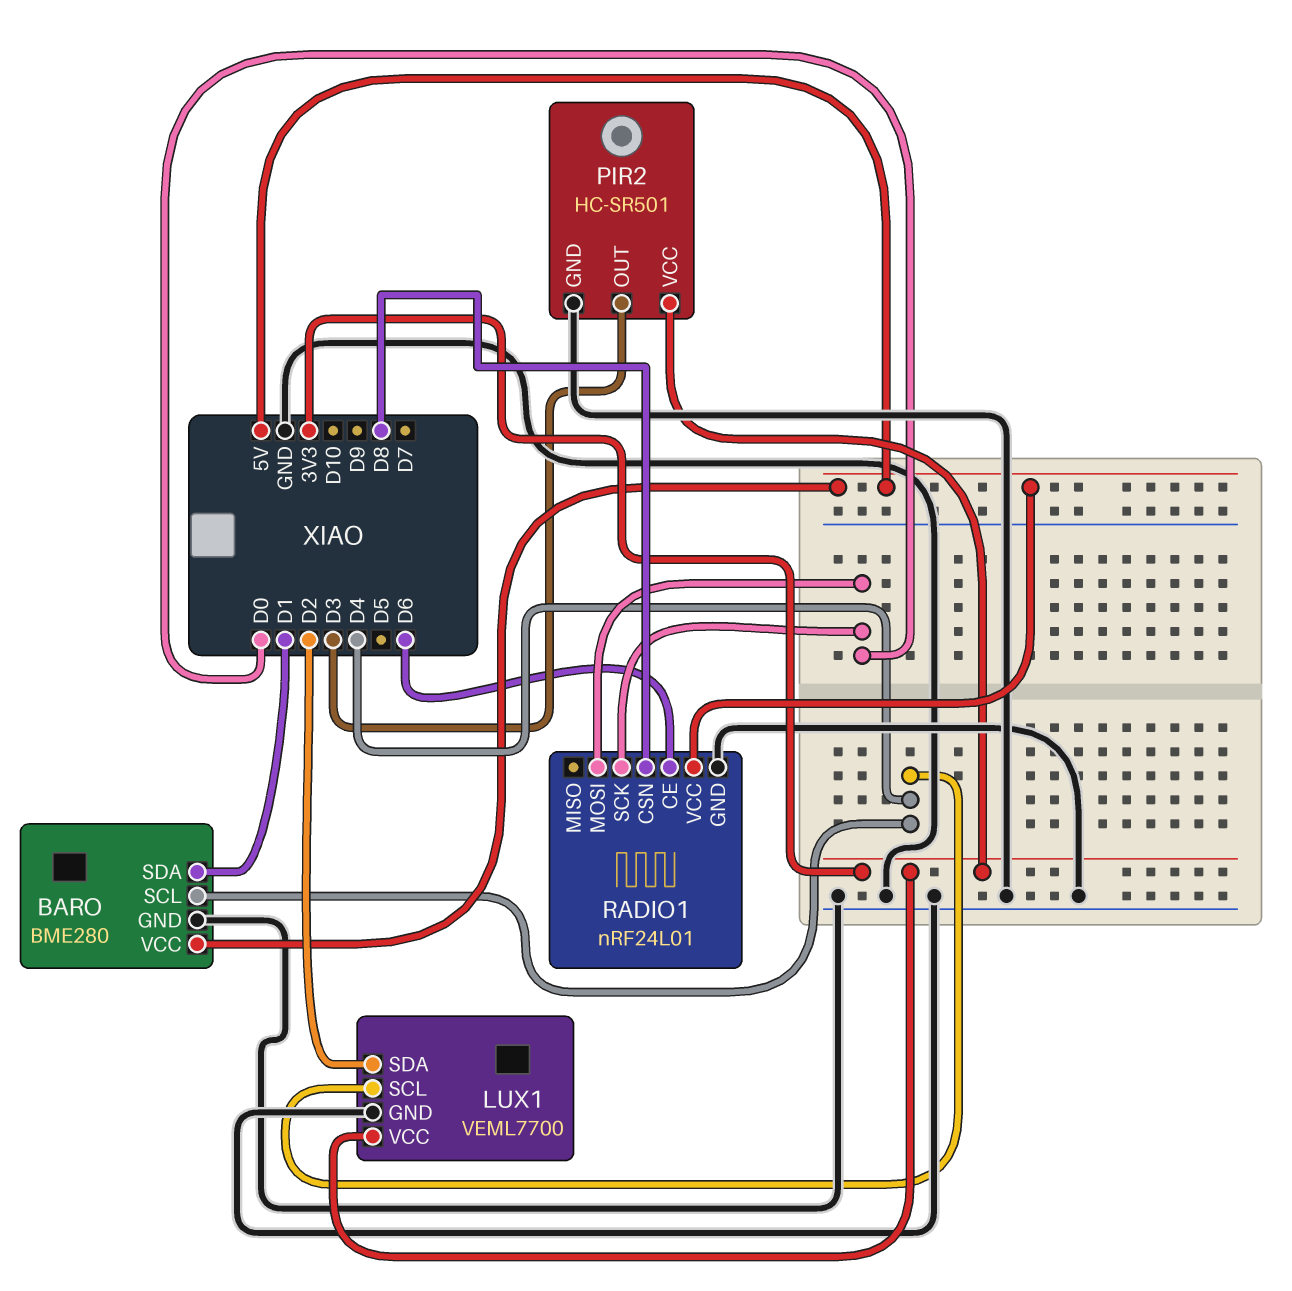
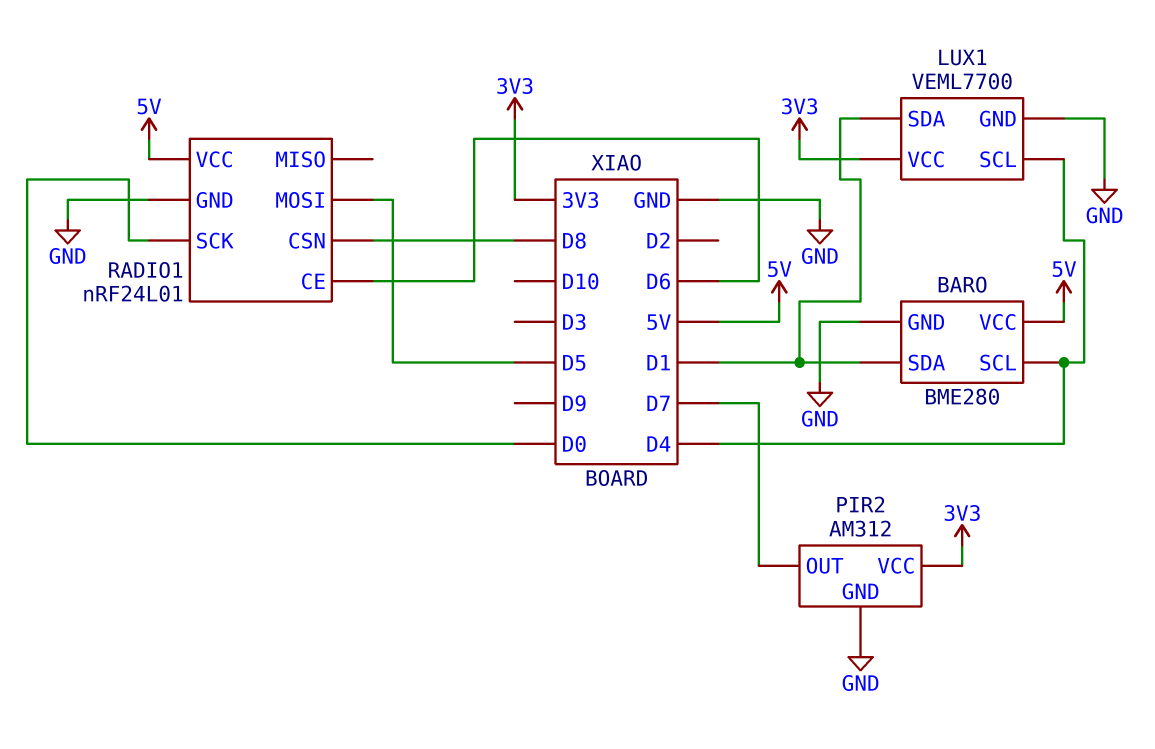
LUX1 pin SDA: D2 -> D1
PIR2: HC-SR501 -> AM312
PIR2 pin OUT: D3 -> D7
RADIO1 pin MOSI: D0 -> D5

